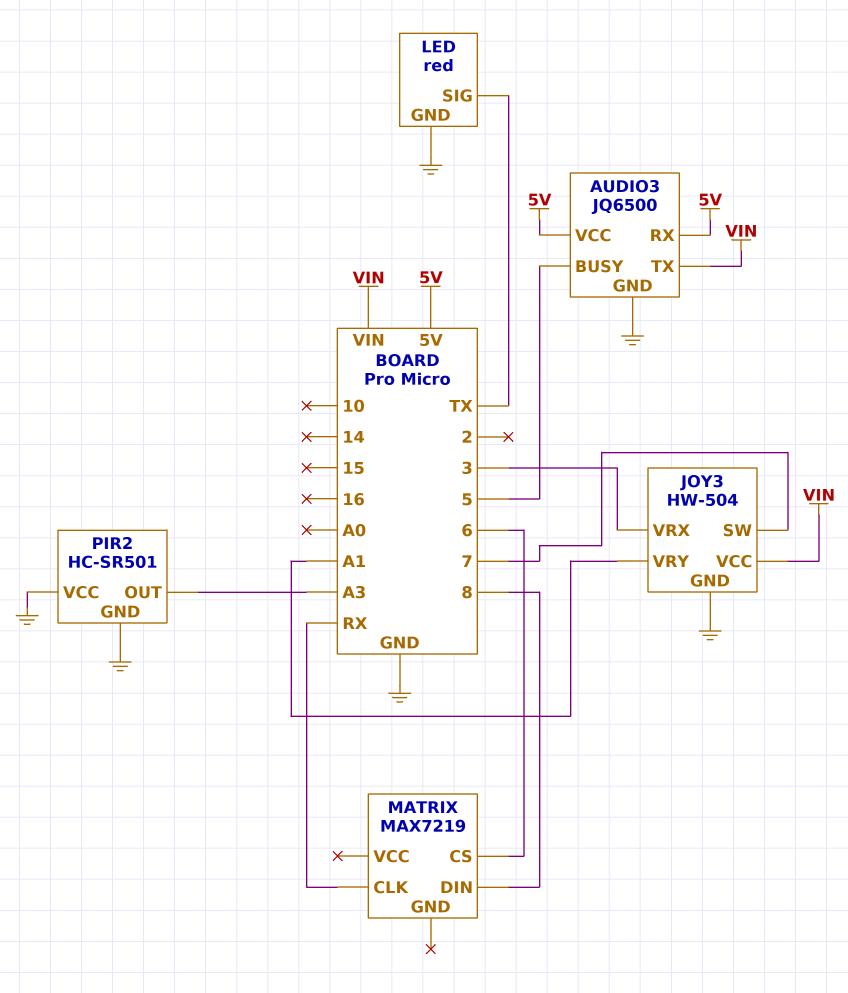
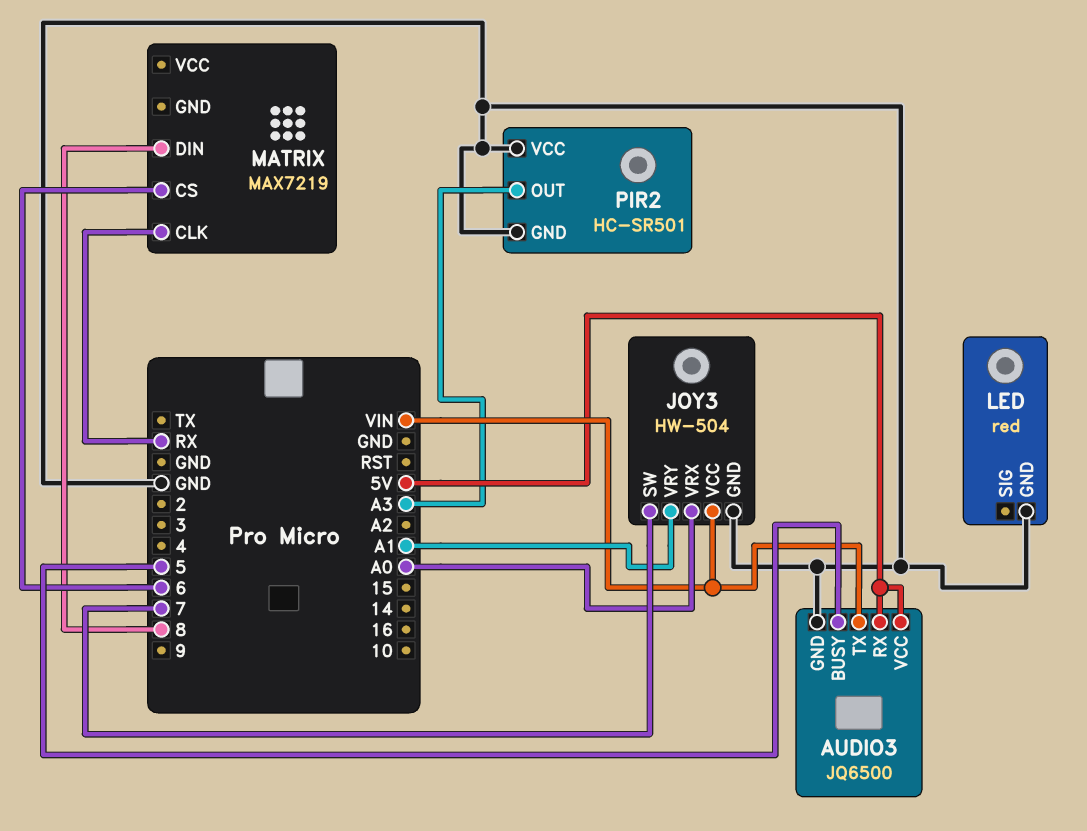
JOY3 pin VRX: 3 -> A0
LED pin SIG: TX -> none

